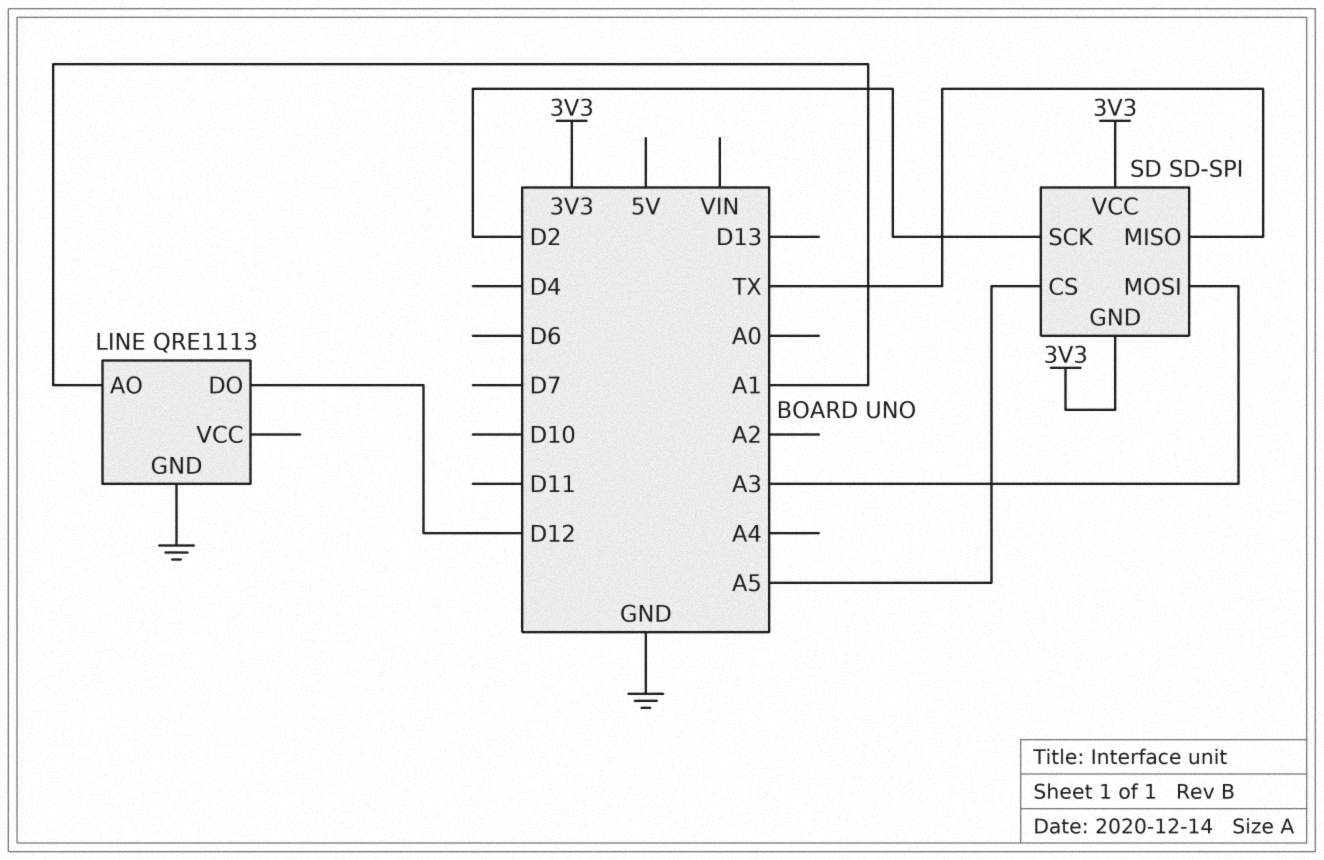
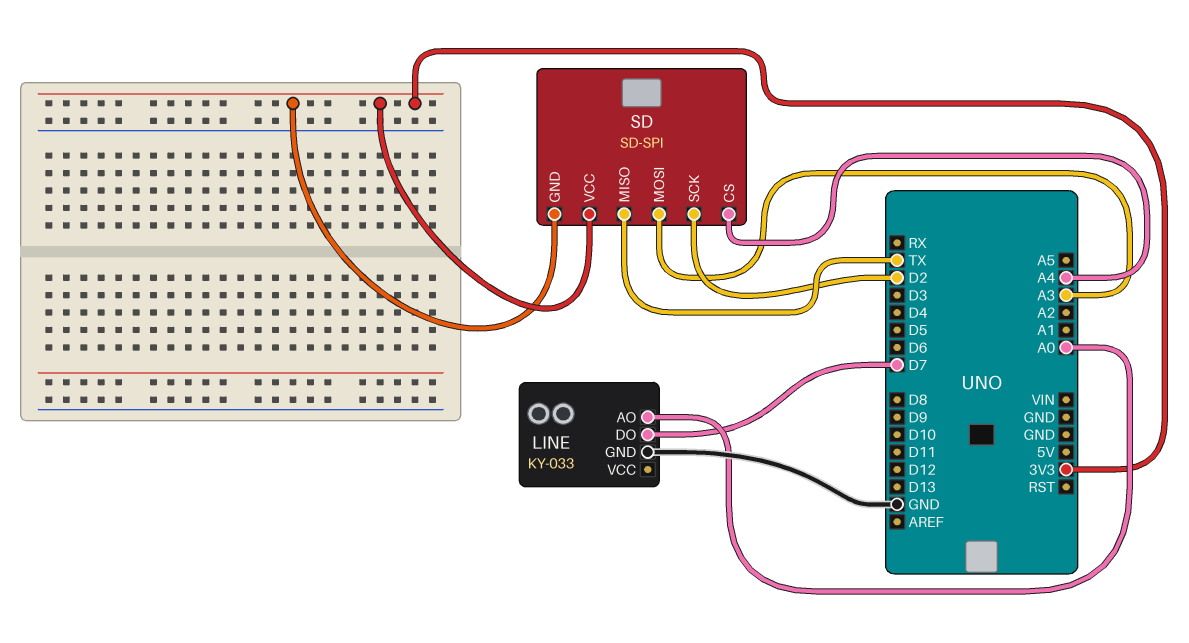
LINE: QRE1113 -> KY-033
LINE pin AO: A1 -> A0
LINE pin DO: D12 -> D7
SD pin CS: A5 -> A4

